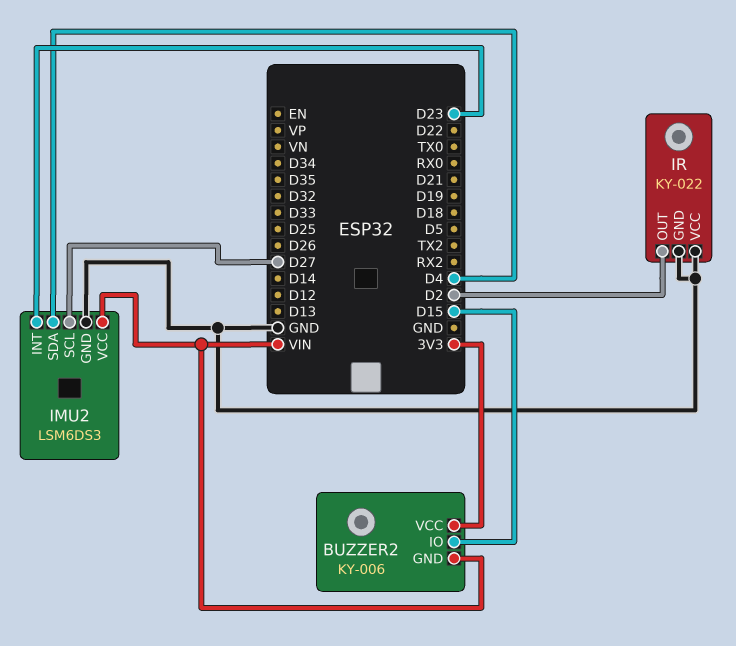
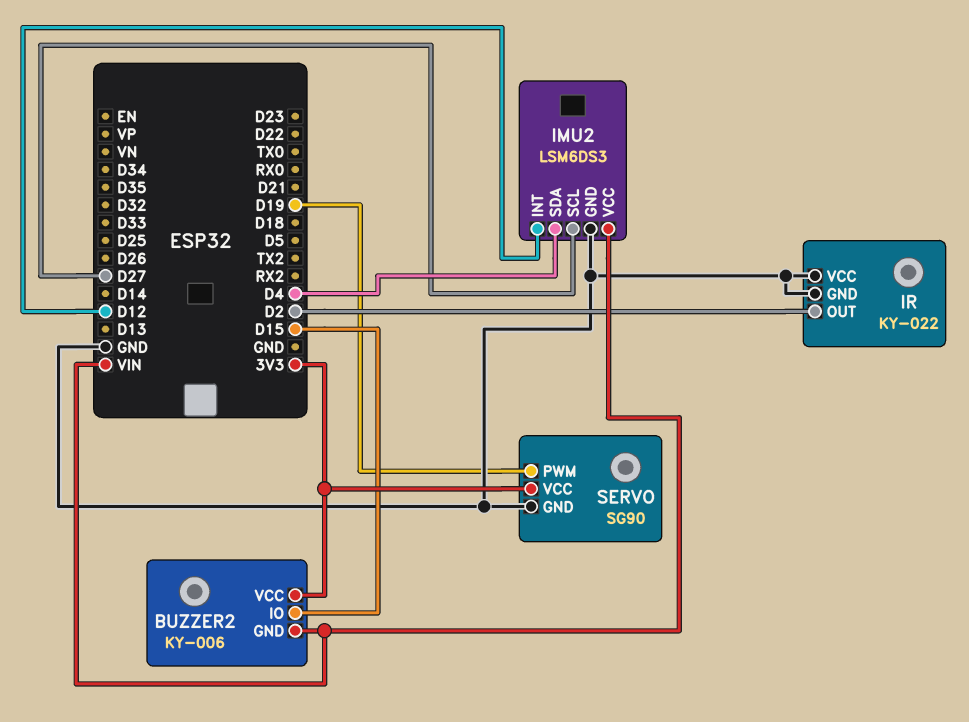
IMU2 pin INT: D23 -> D12
SERVO: none -> SG90
SERVO pin GND: none -> GND
SERVO pin PWM: none -> D19
SERVO pin VCC: none -> 3V3

